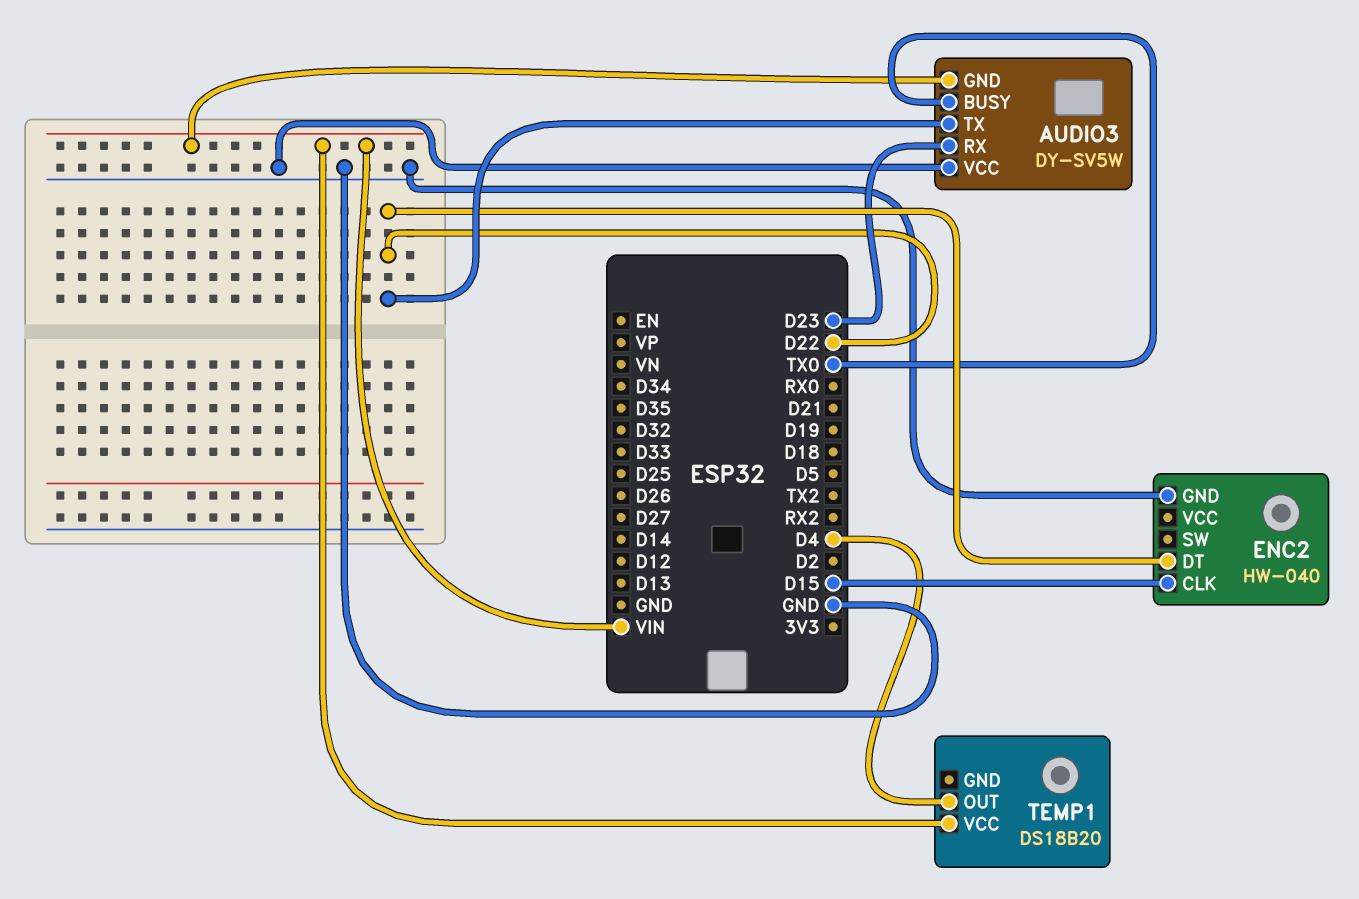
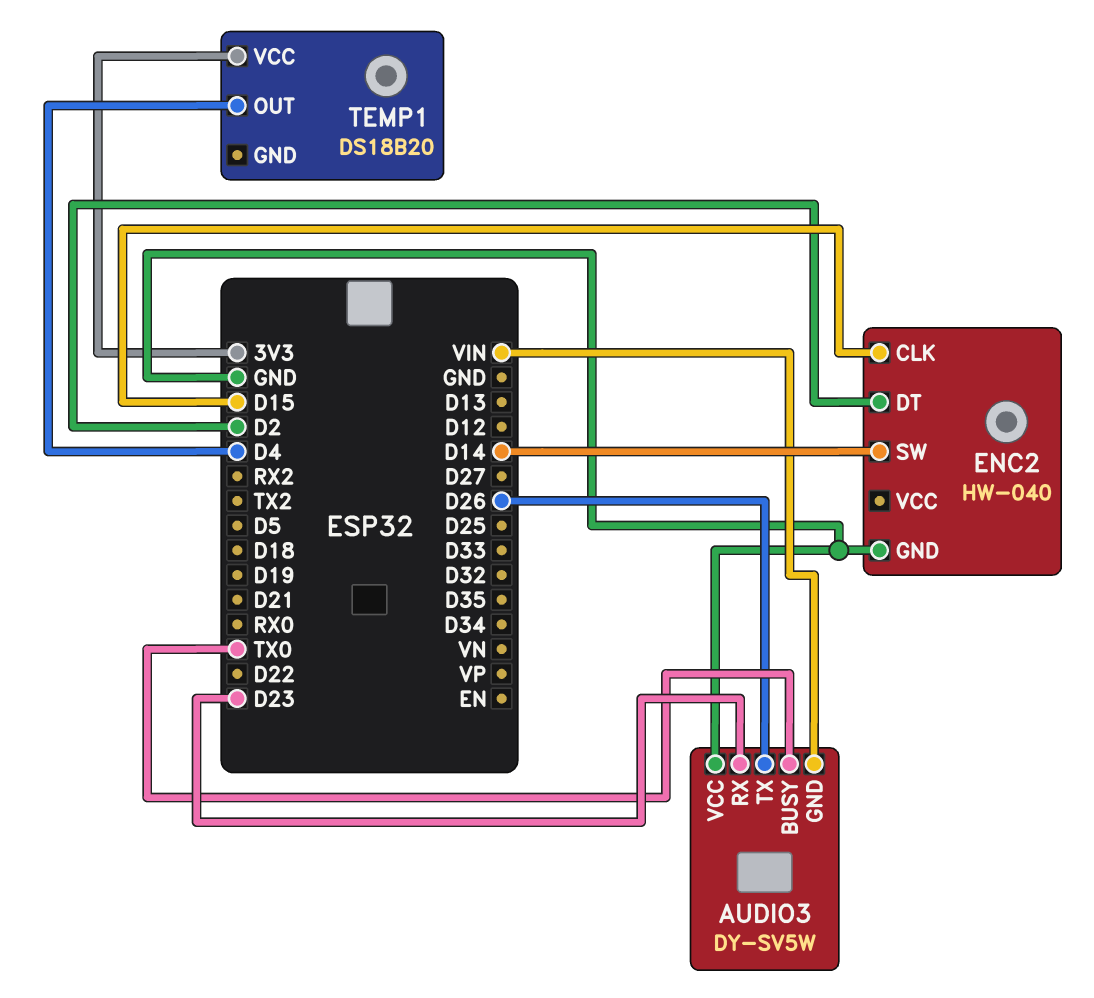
AUDIO3 pin TX: D22 -> D26
ENC2 pin DT: D22 -> D2
ENC2 pin SW: none -> D14
TEMP1 pin VCC: VIN -> 3V3

